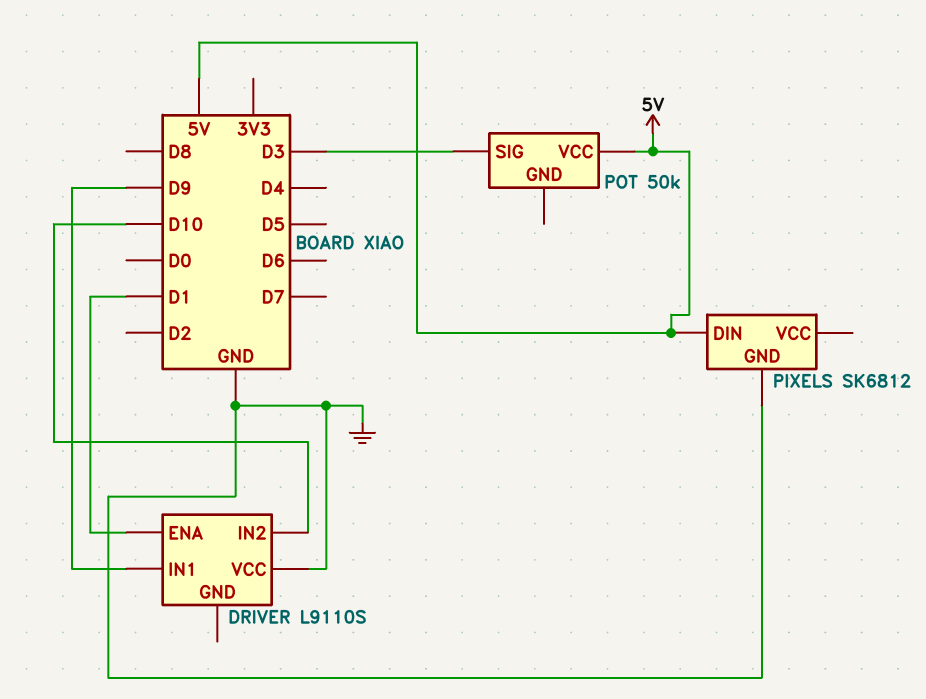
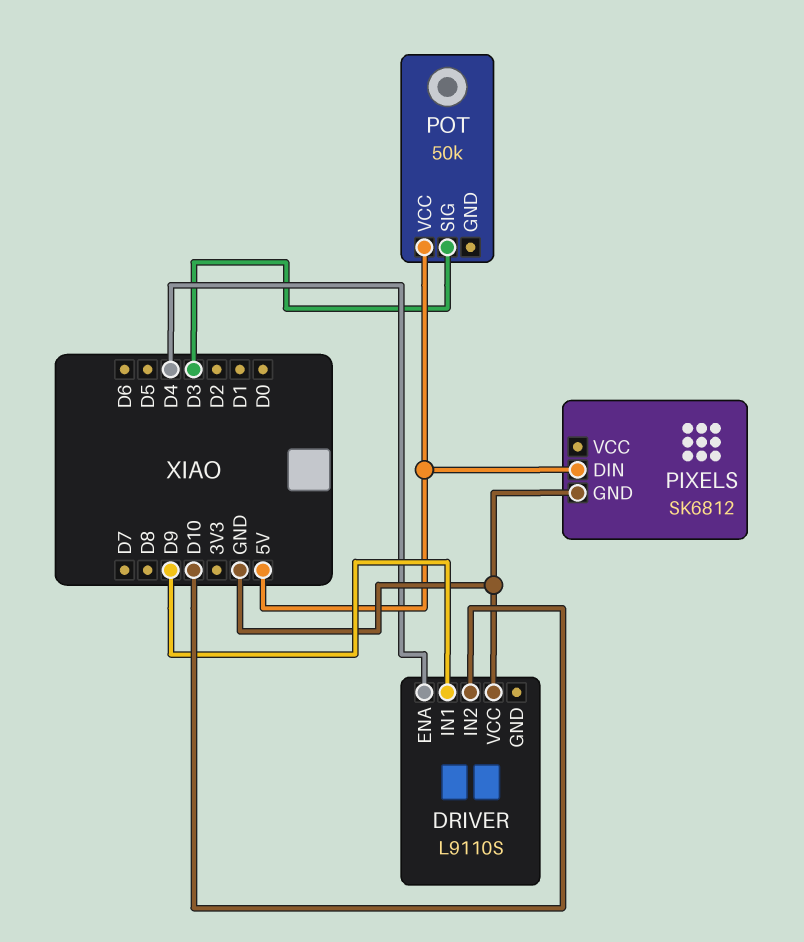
DRIVER pin ENA: D1 -> D4

